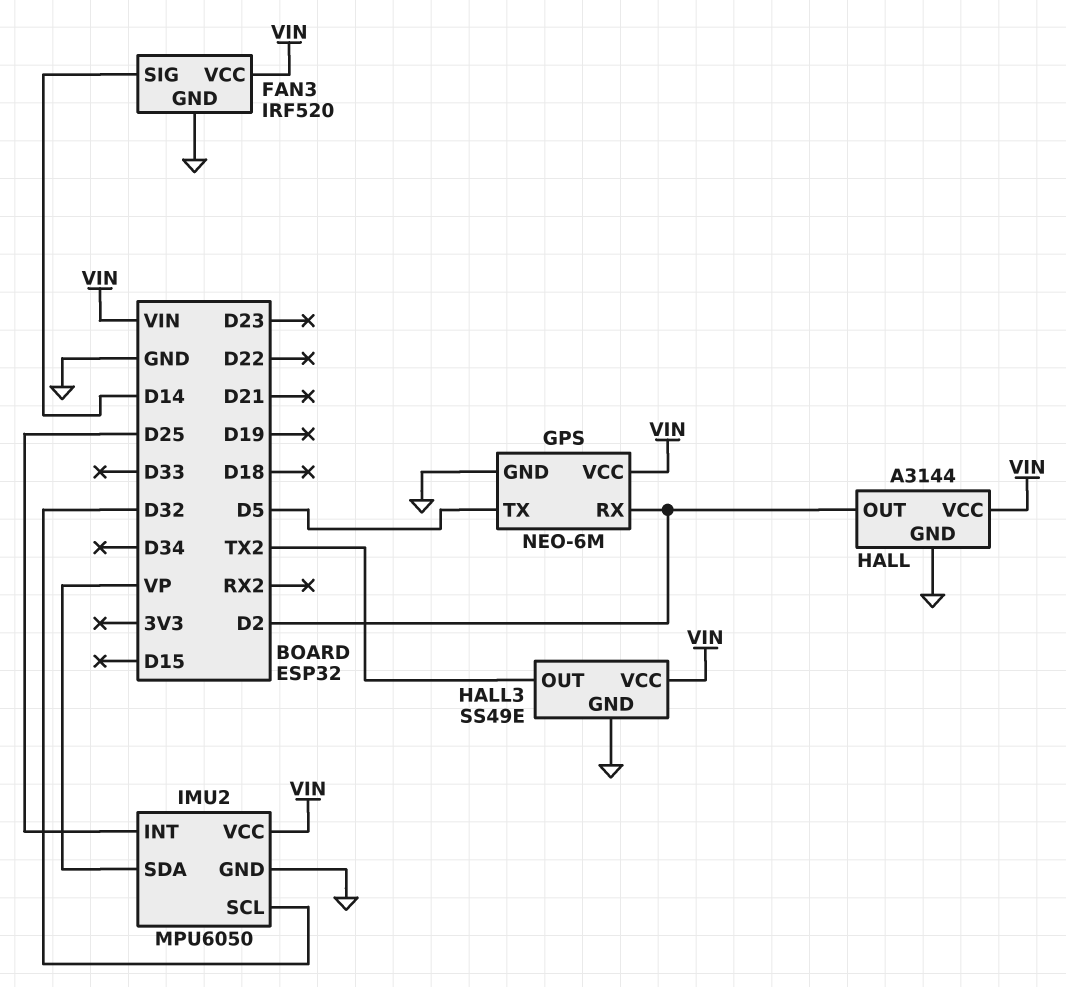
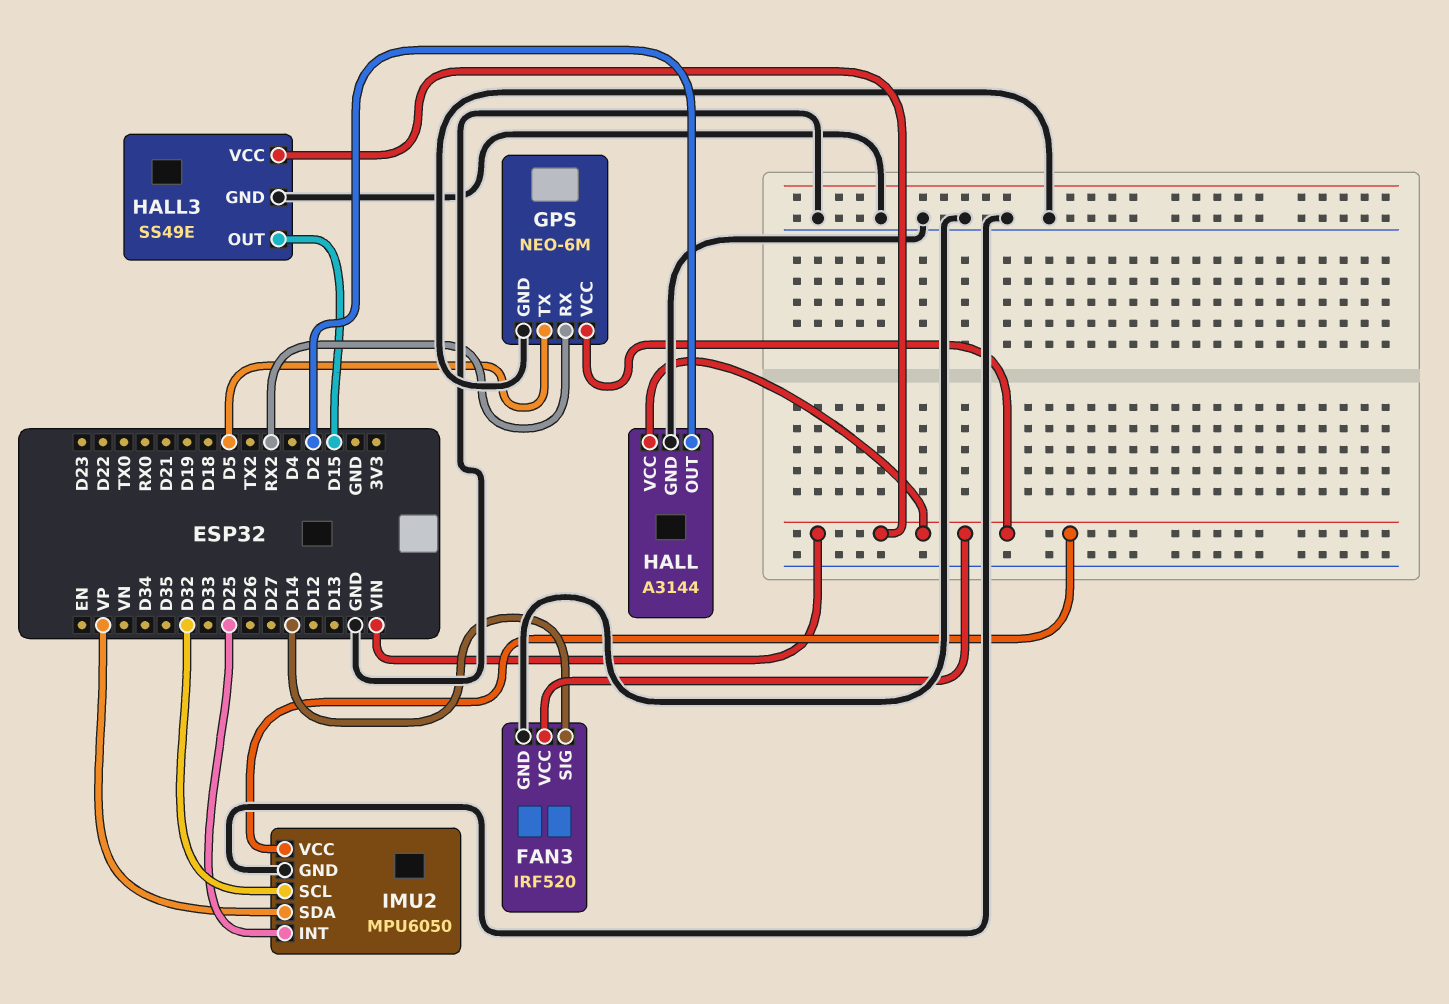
GPS pin RX: D2 -> RX2
HALL3 pin OUT: TX2 -> D15

